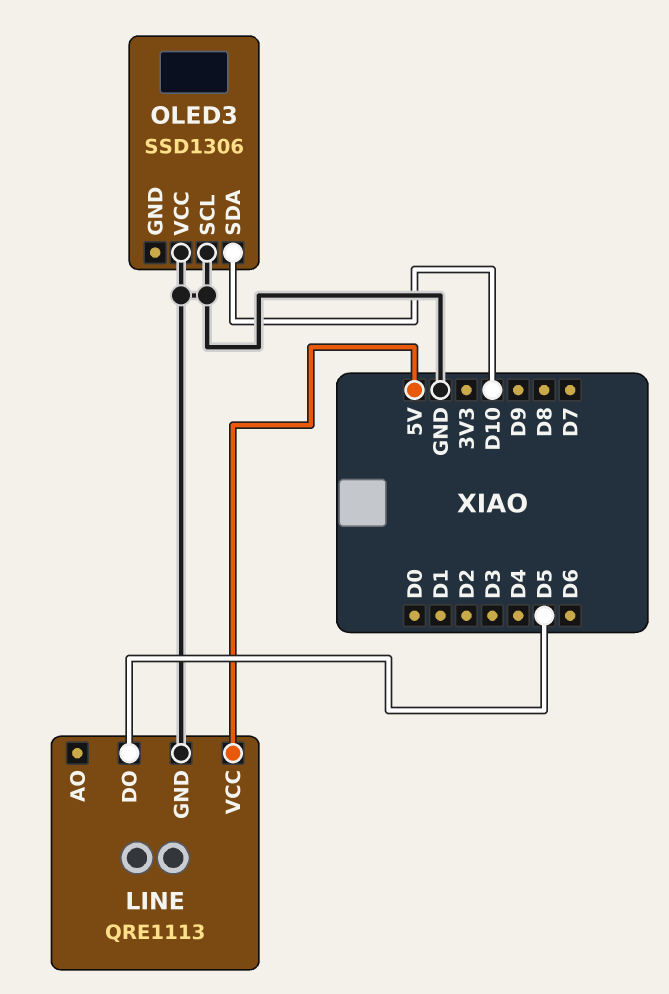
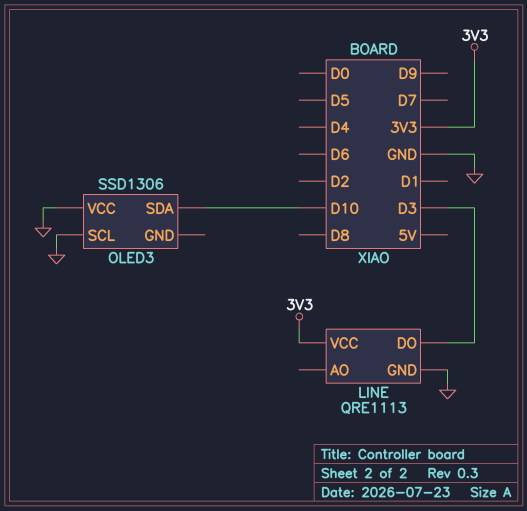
LINE pin DO: D5 -> D3
LINE pin VCC: 5V -> 3V3

